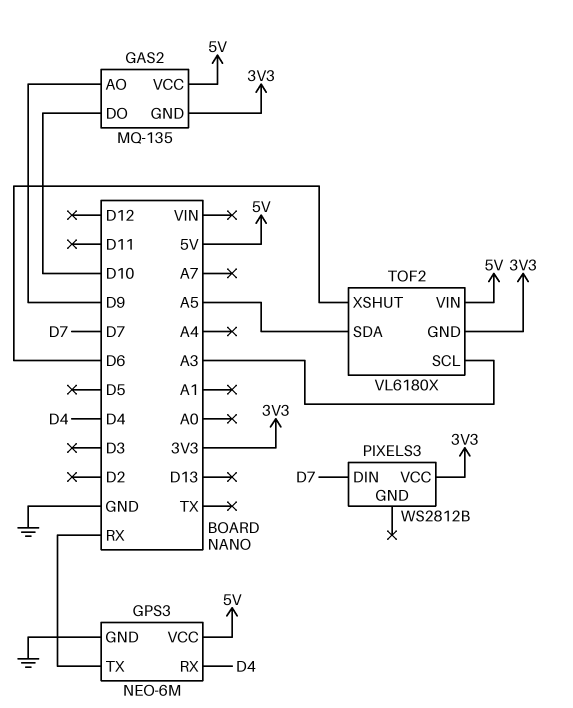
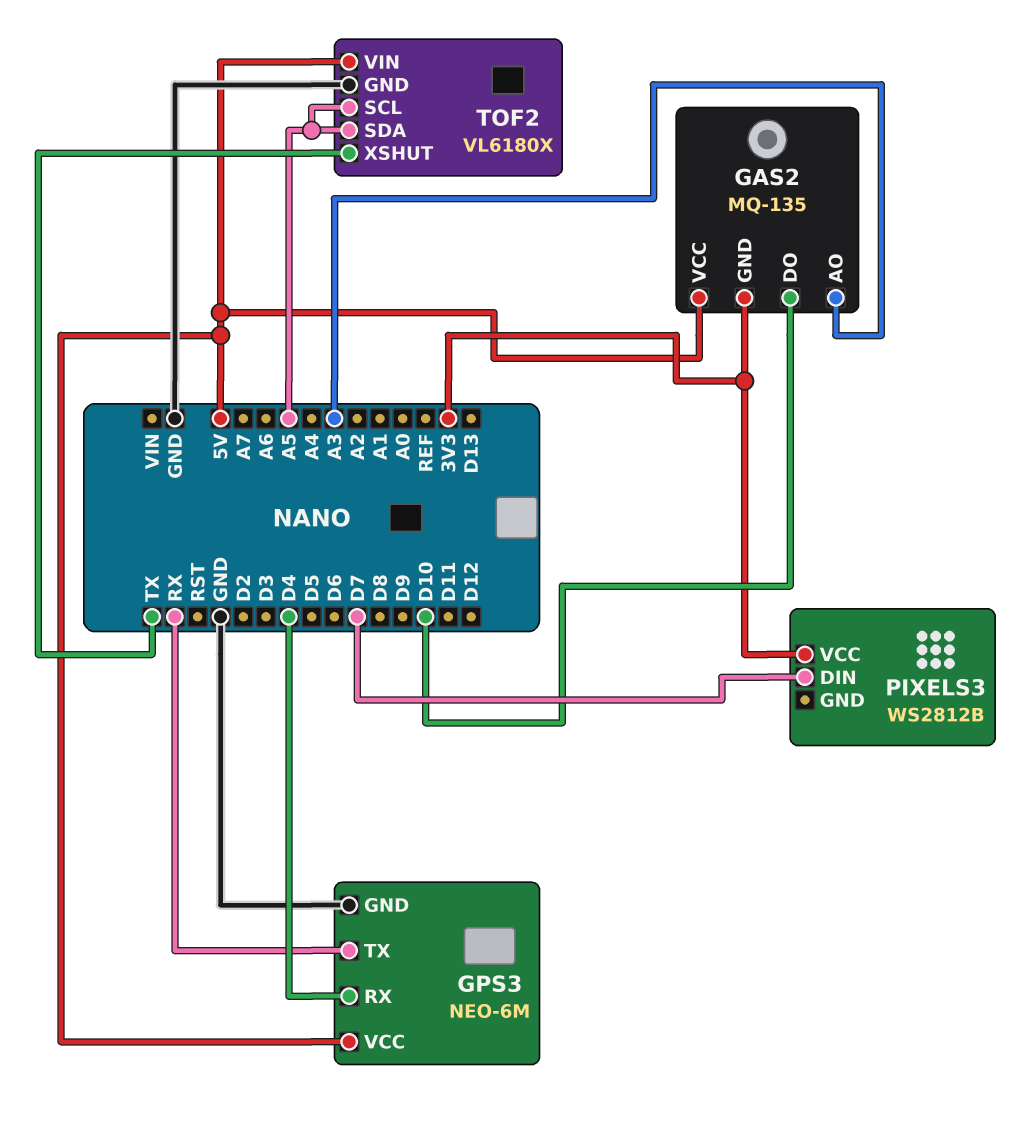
GAS2 pin AO: D9 -> A3
TOF2 pin GND: 3V3 -> GND
TOF2 pin SCL: A3 -> A5
TOF2 pin XSHUT: D6 -> TX

